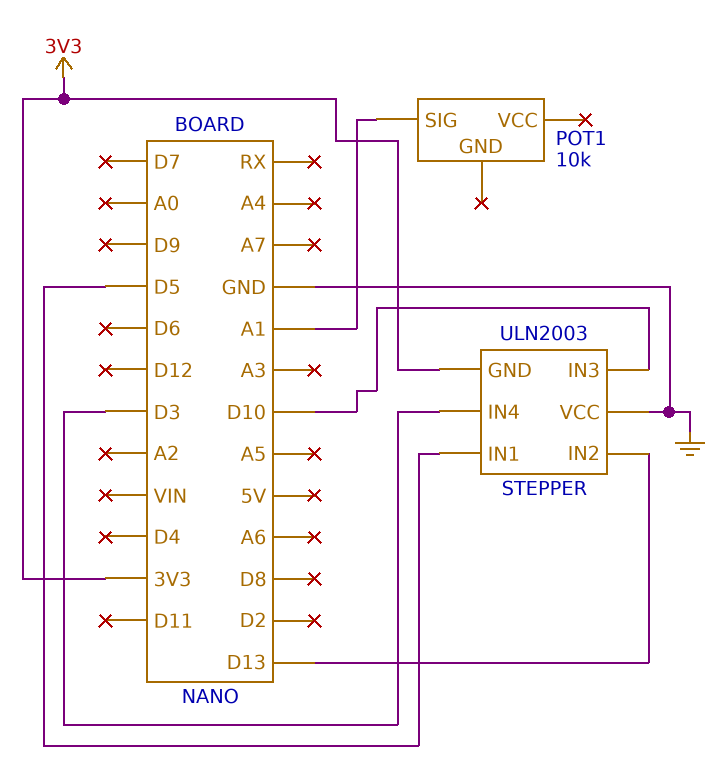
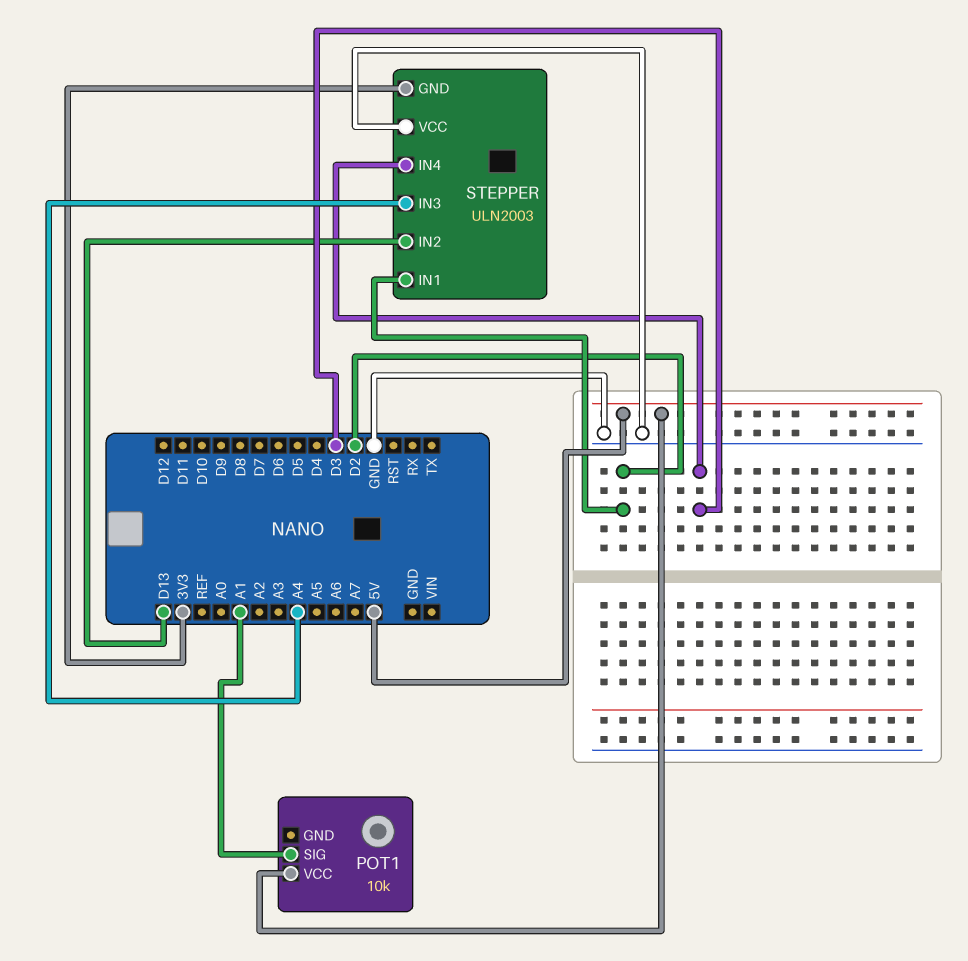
POT1 pin VCC: none -> 5V
STEPPER pin IN1: D5 -> D2
STEPPER pin IN3: D10 -> A4

